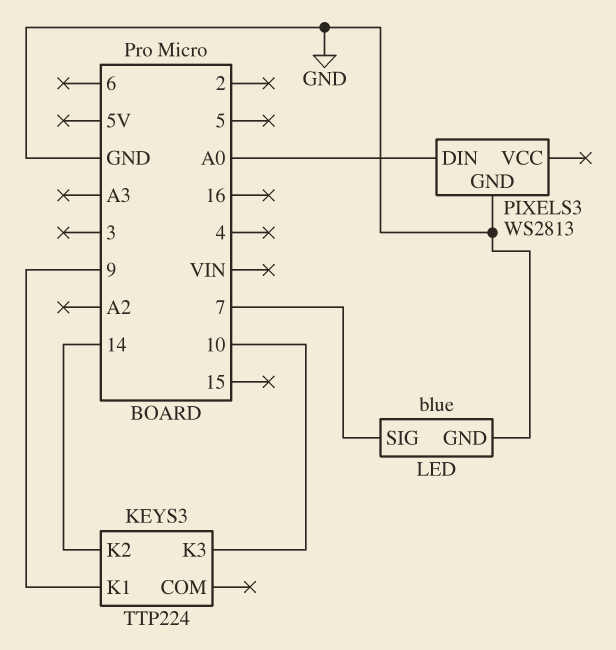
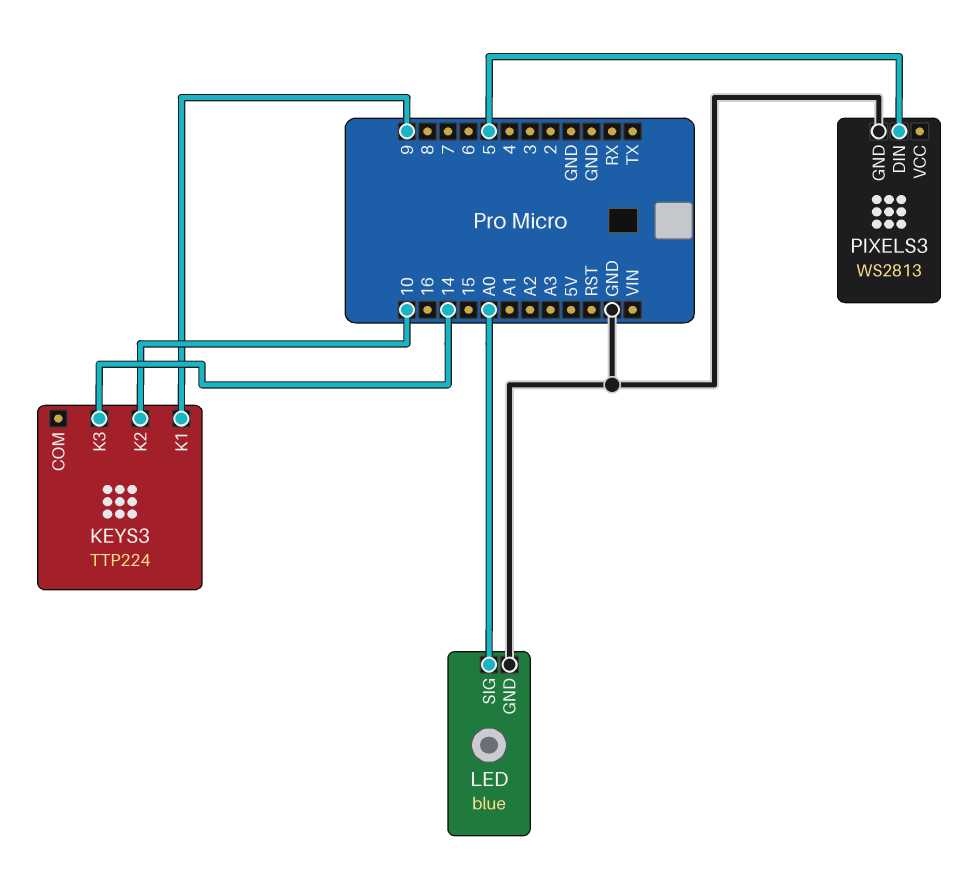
KEYS3 pin K2: 14 -> 10
KEYS3 pin K3: 10 -> 14
LED pin SIG: 7 -> A0
PIXELS3 pin DIN: A0 -> 5

